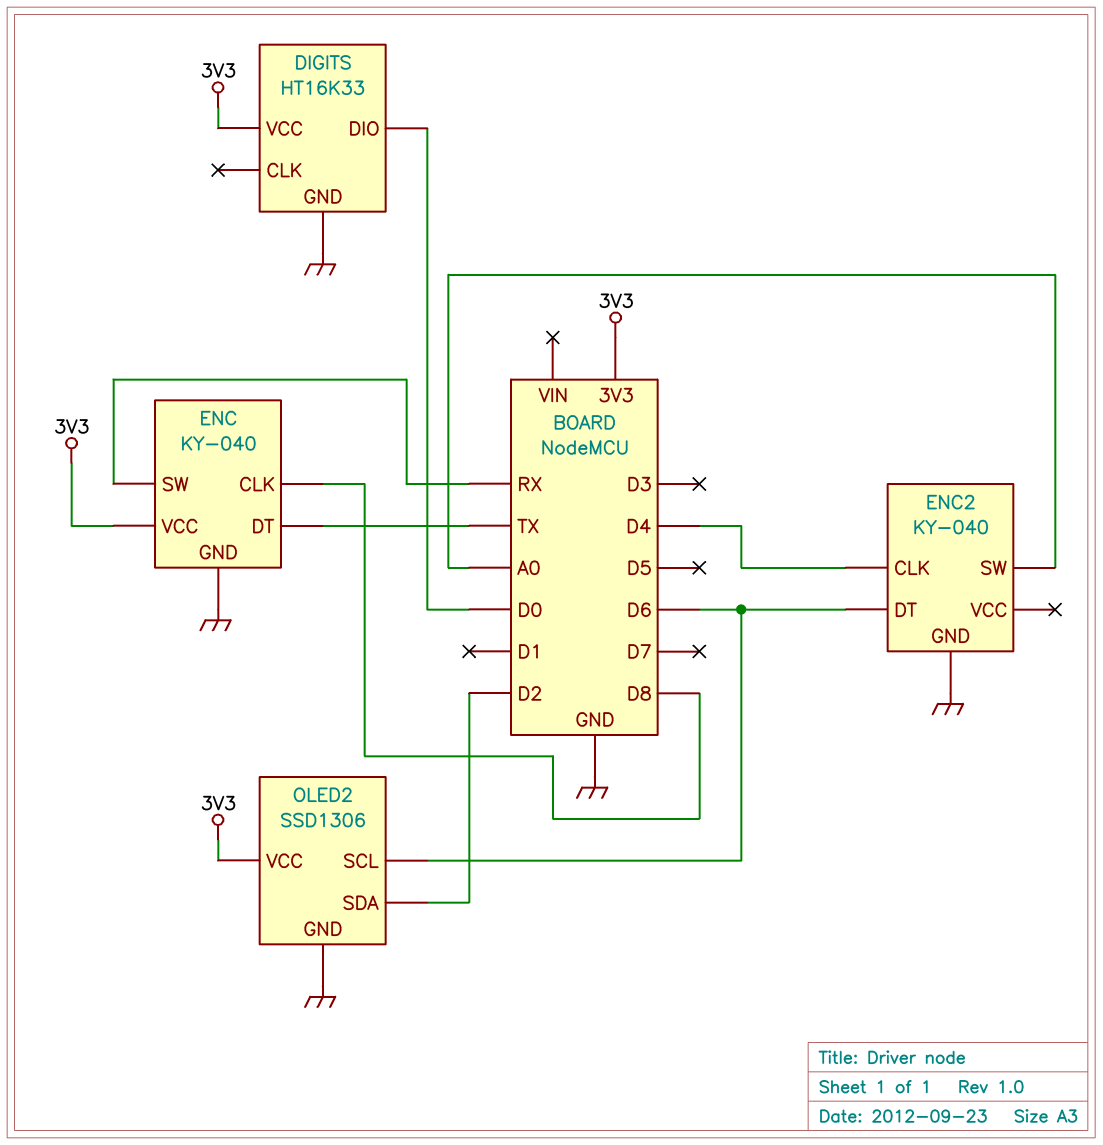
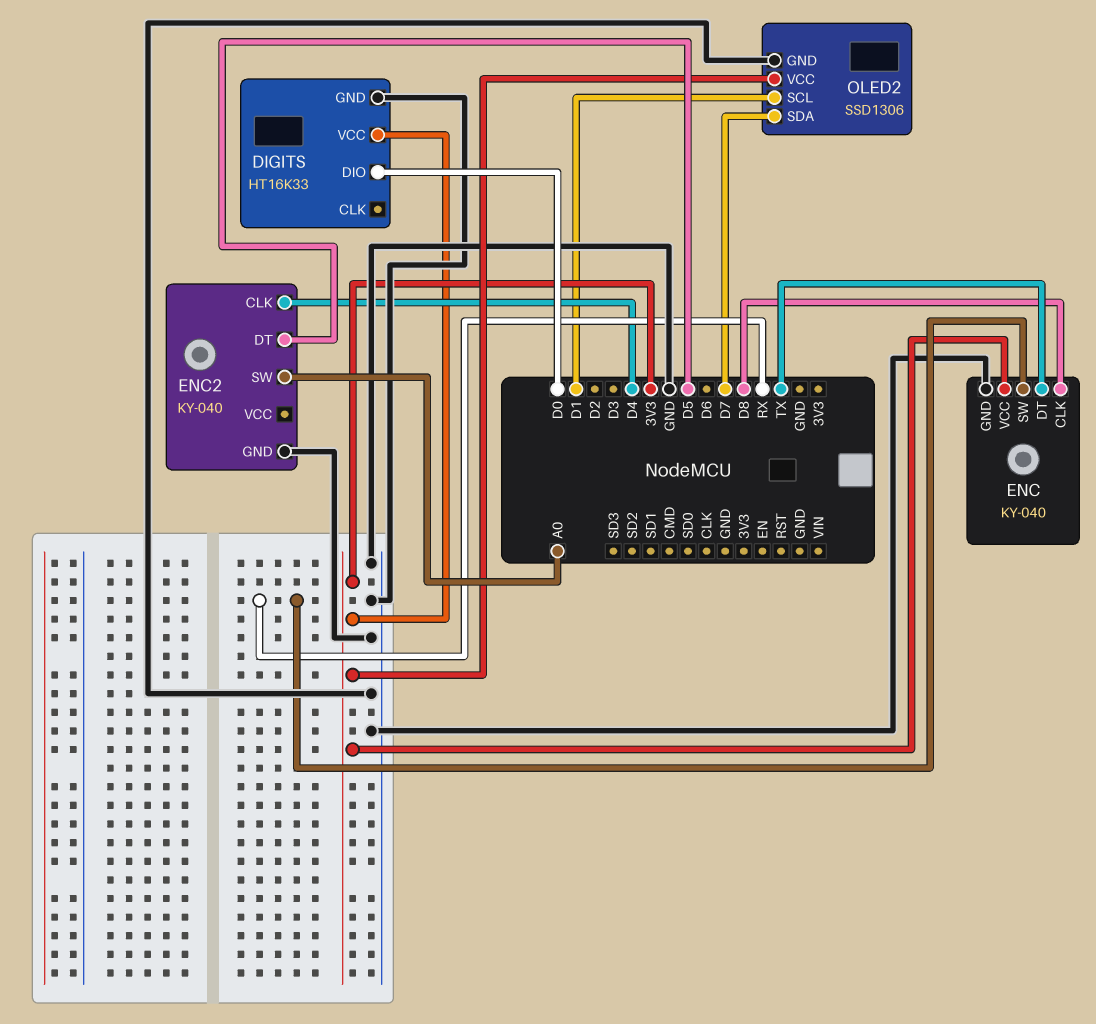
ENC2 pin DT: D6 -> D5
OLED2 pin SCL: D6 -> D1
OLED2 pin SDA: D2 -> D7

